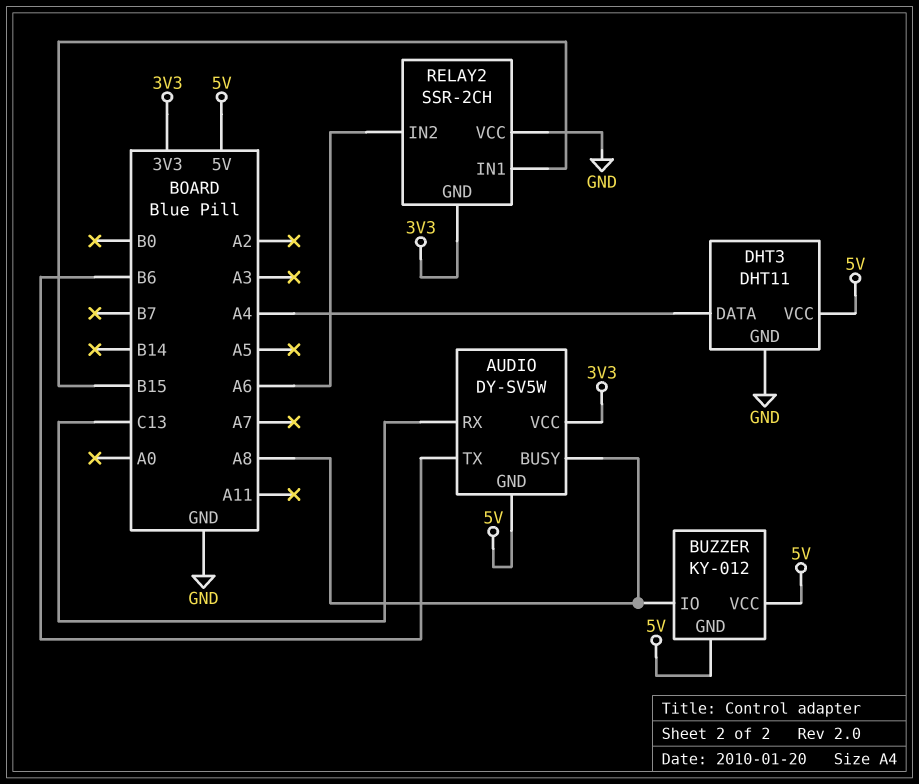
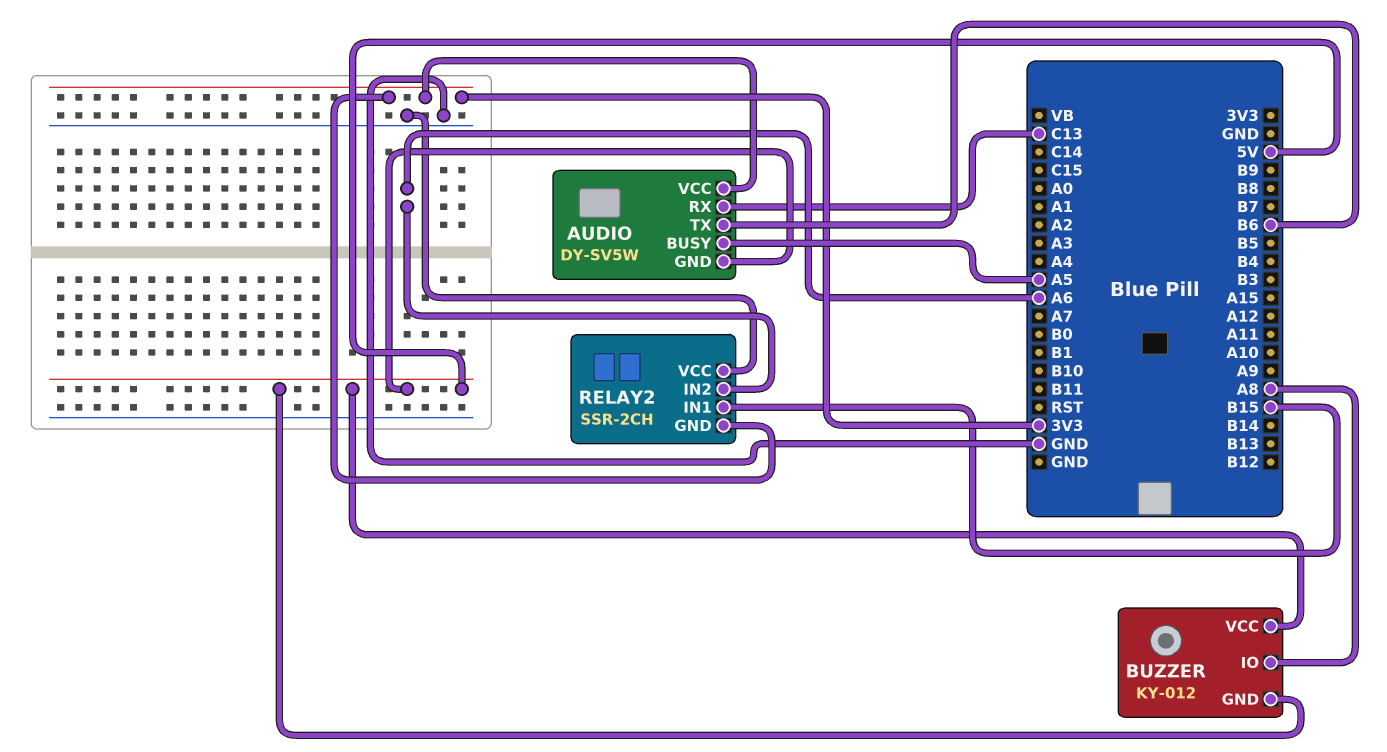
AUDIO pin BUSY: A8 -> A5
DHT3: DHT11 -> none
DHT3 pin DATA: A4 -> none
DHT3 pin GND: GND -> none
DHT3 pin VCC: 5V -> none

